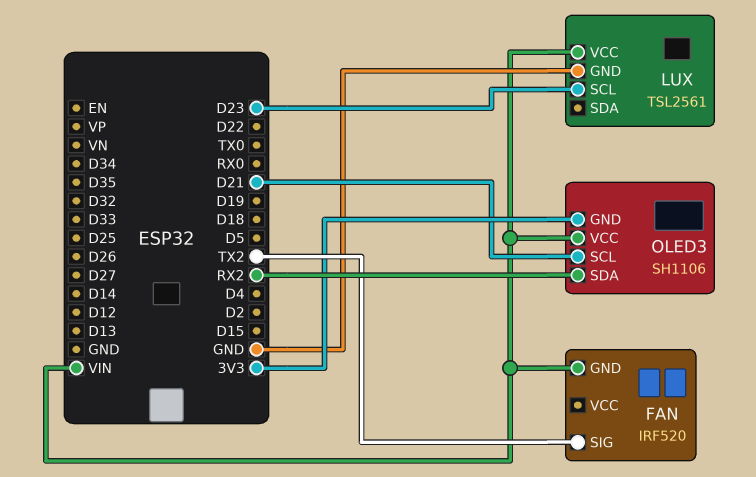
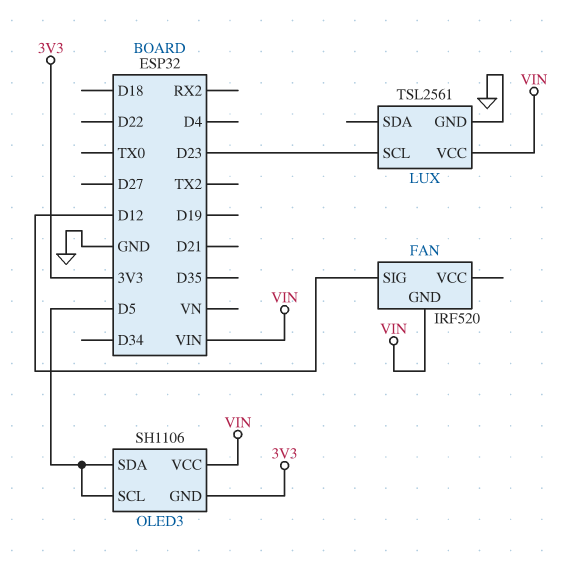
FAN pin SIG: TX2 -> D12
OLED3 pin SCL: D21 -> D5
OLED3 pin SDA: RX2 -> D5

